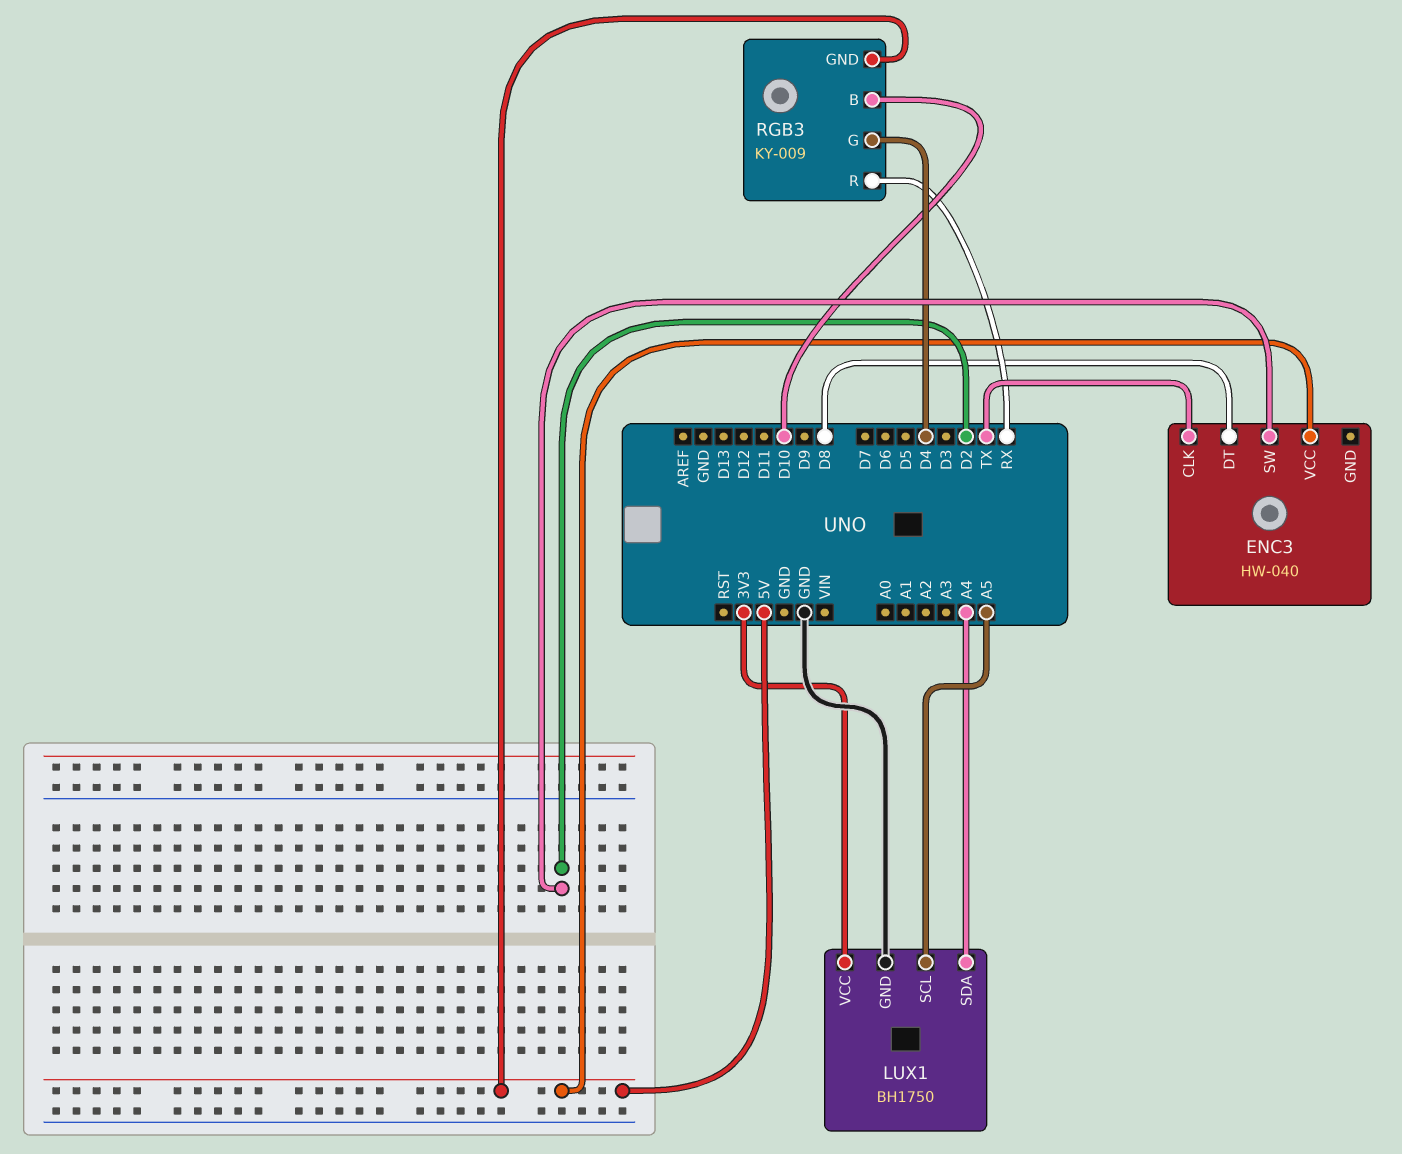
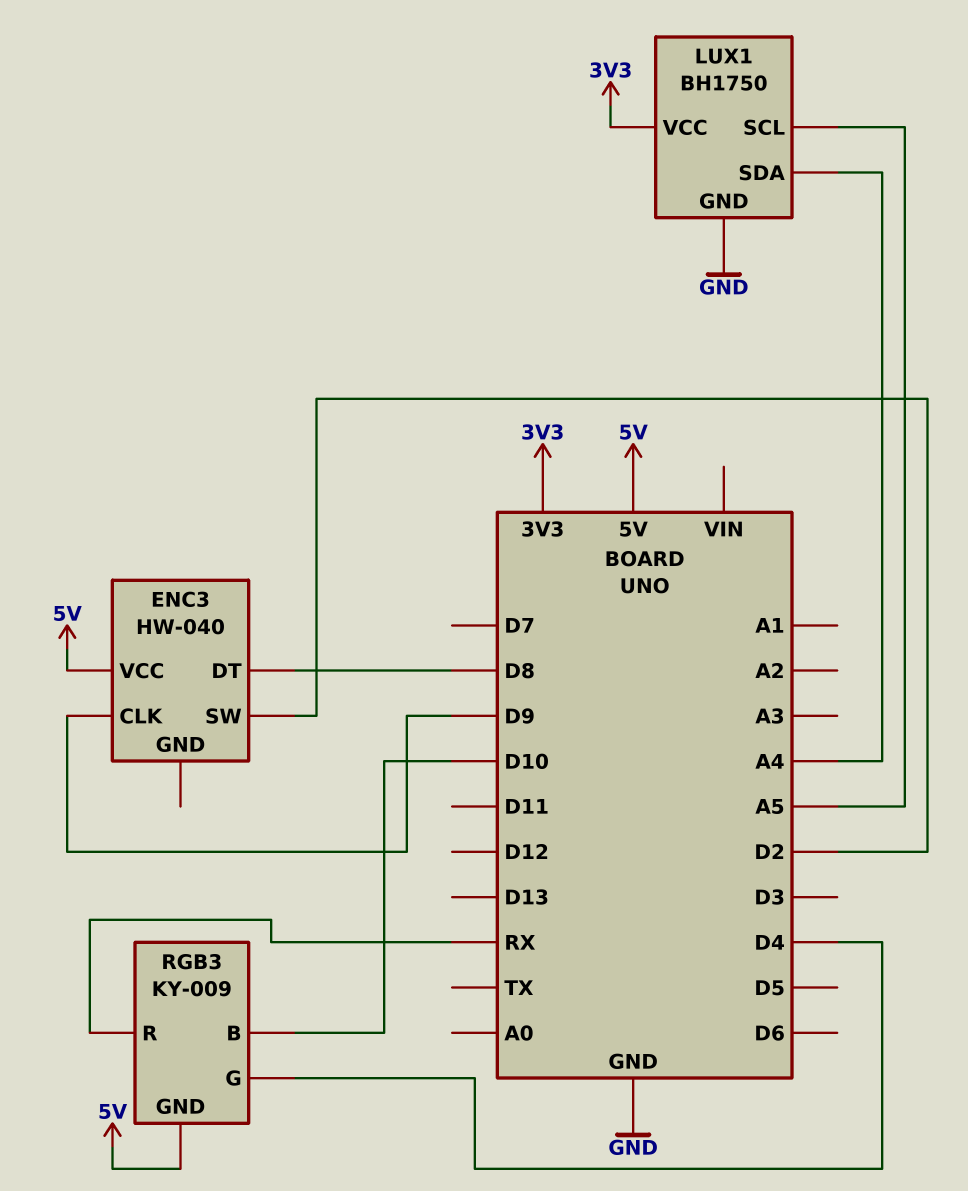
ENC3 pin CLK: TX -> D9

